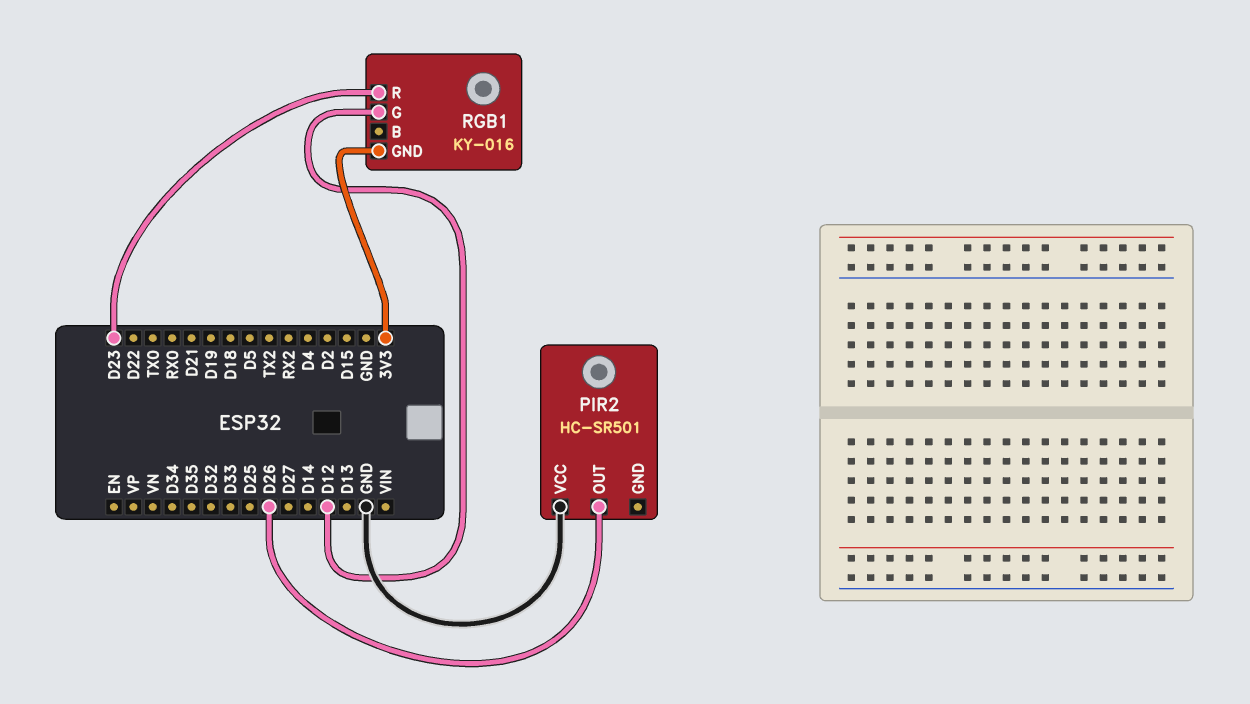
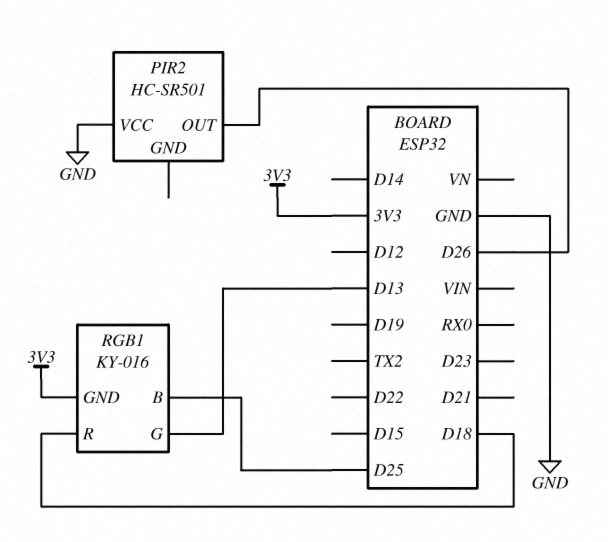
RGB1 pin B: none -> D25
RGB1 pin G: D12 -> D13
RGB1 pin R: D23 -> D18

